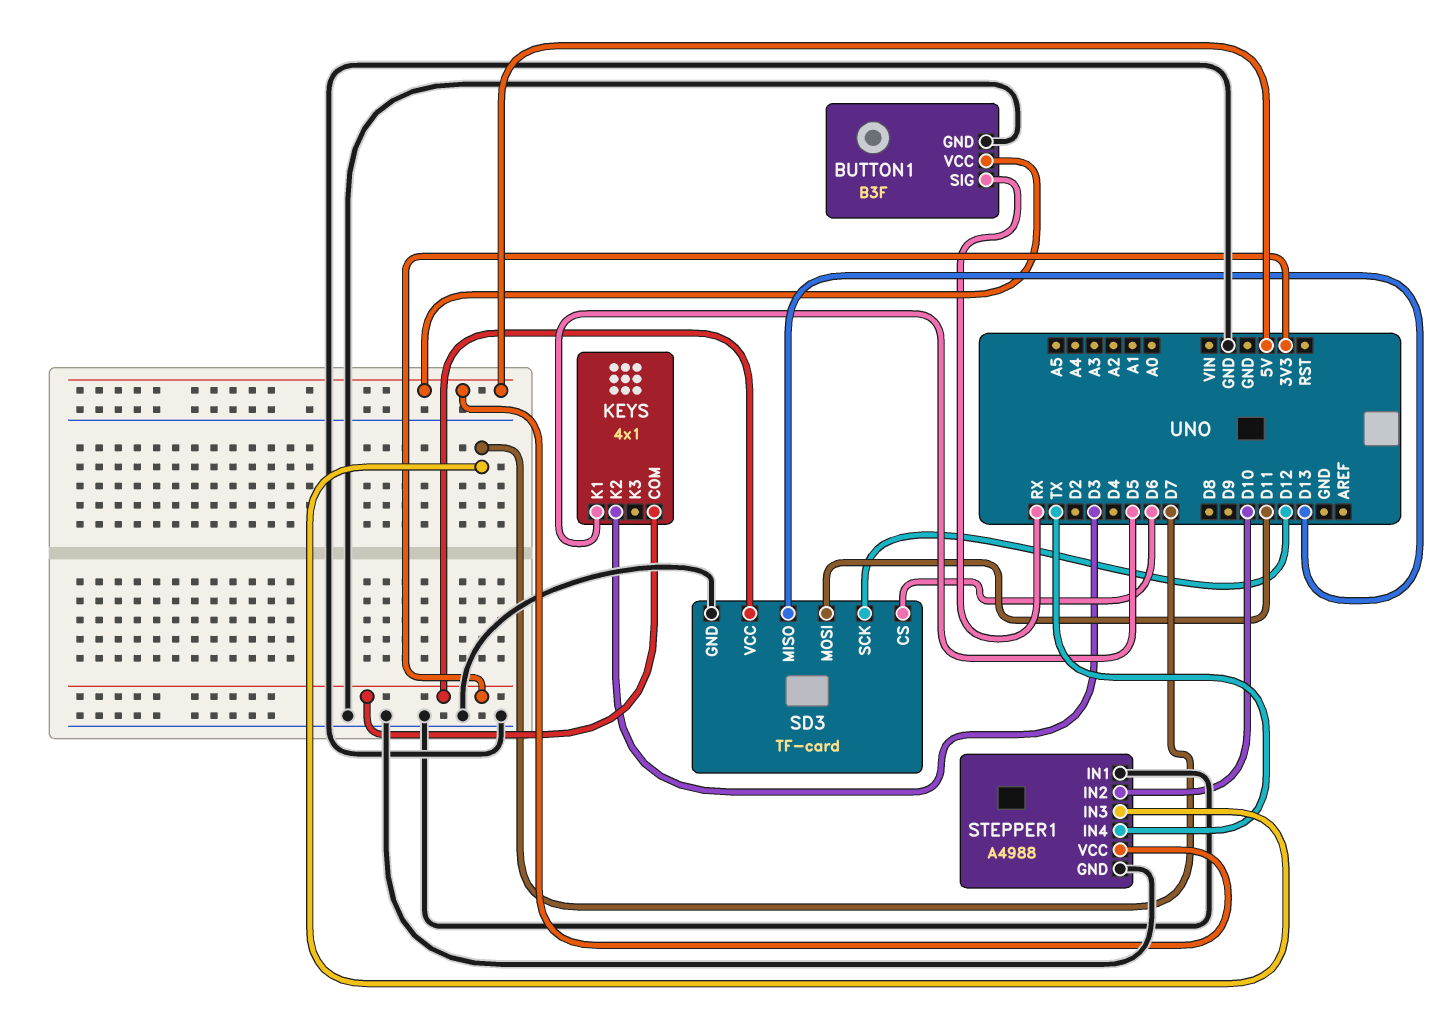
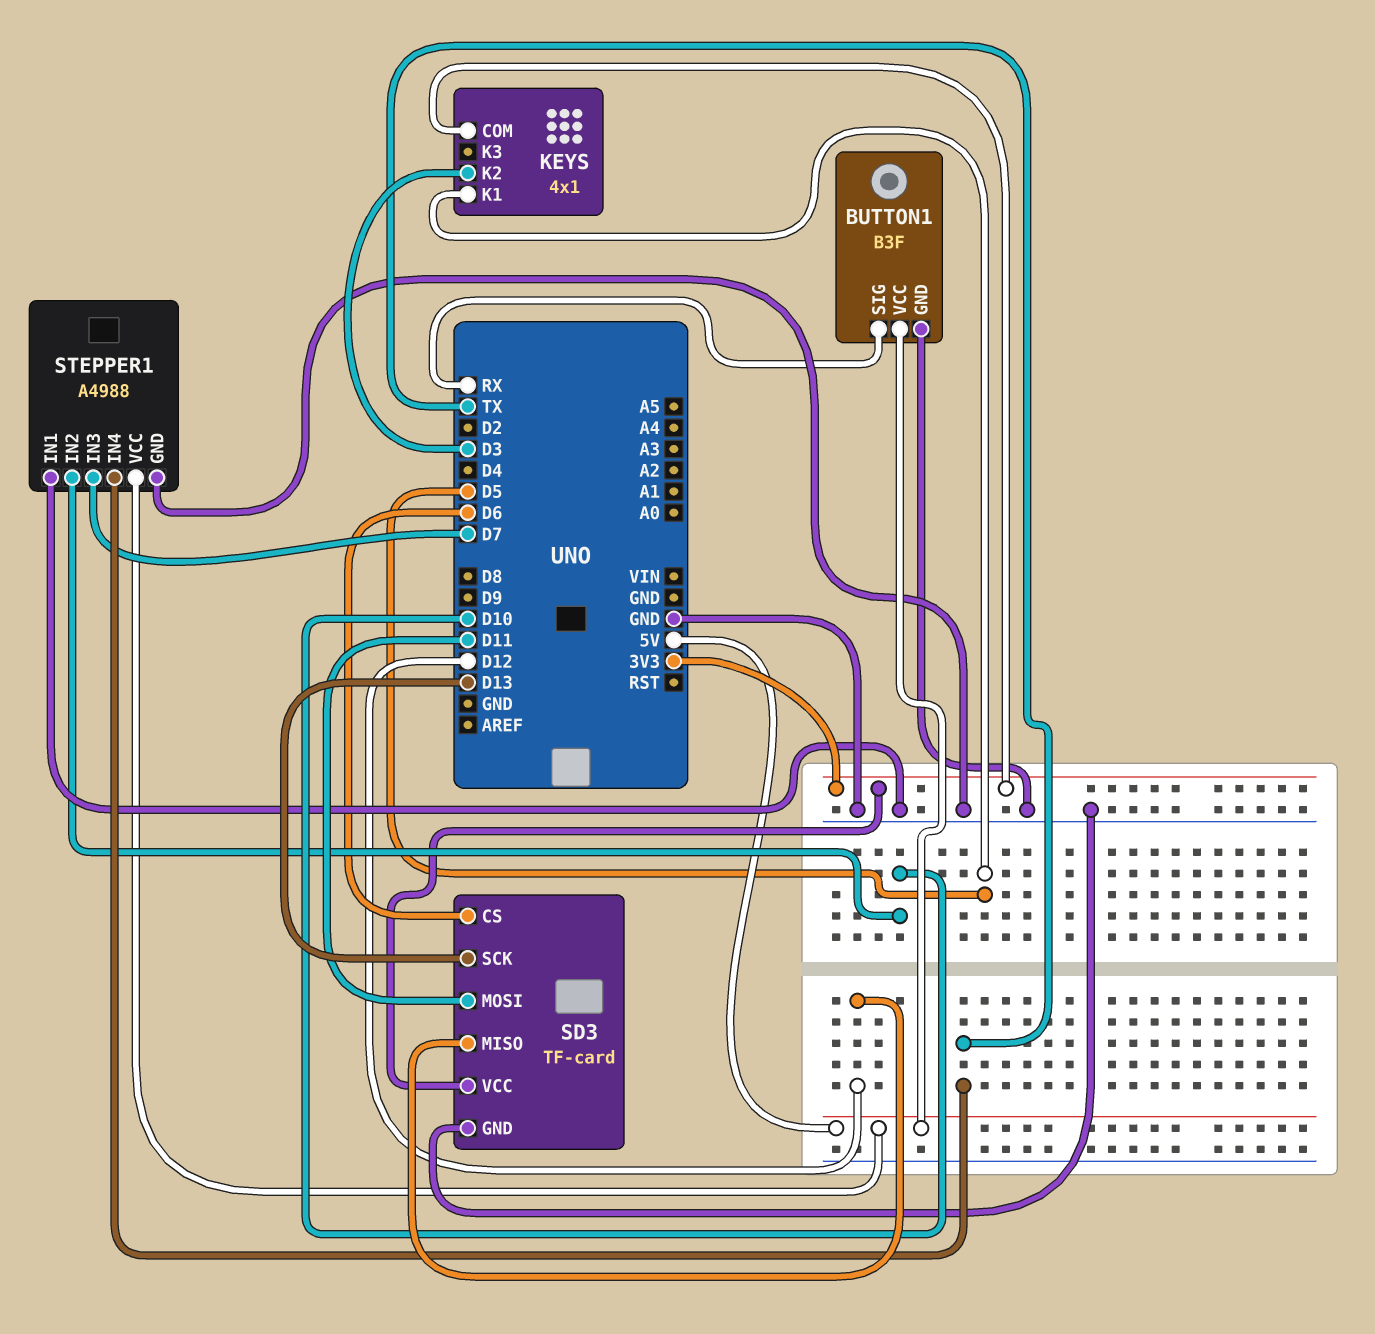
SD3 pin MISO: D13 -> D12
SD3 pin SCK: D12 -> D13

